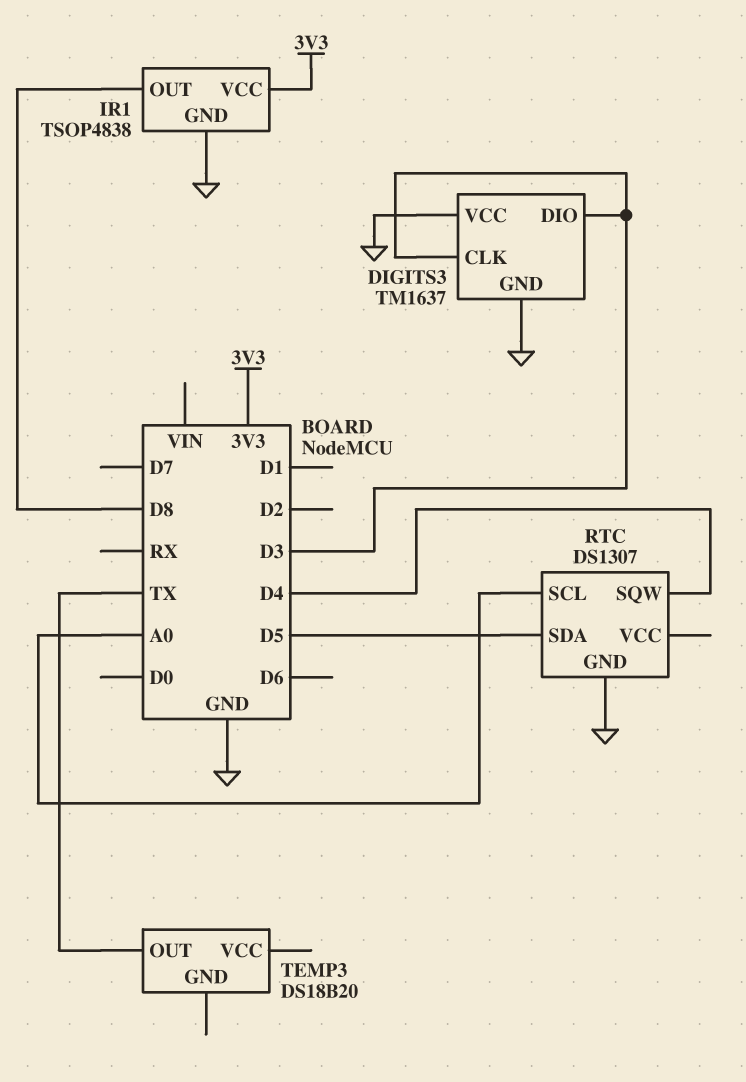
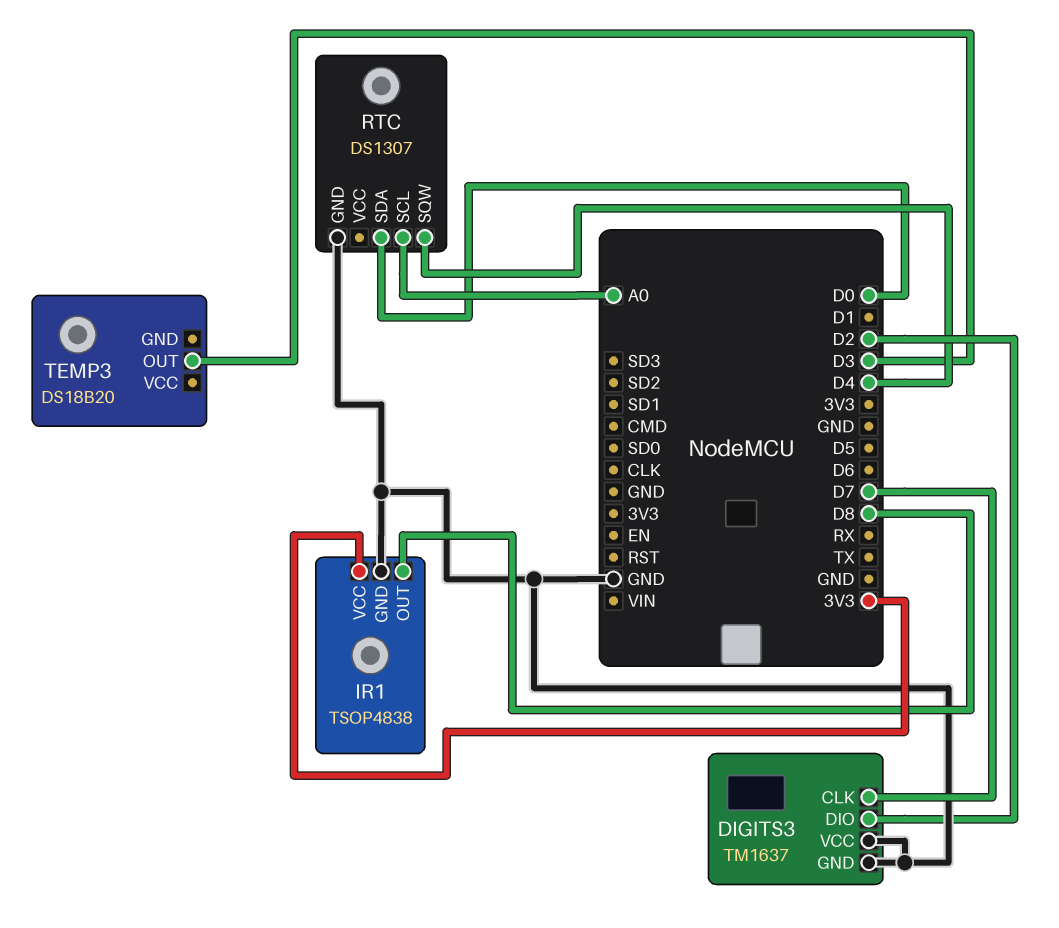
DIGITS3 pin CLK: D3 -> D7
DIGITS3 pin DIO: D3 -> D2
RTC pin SDA: D5 -> D0
TEMP3 pin OUT: TX -> D3

